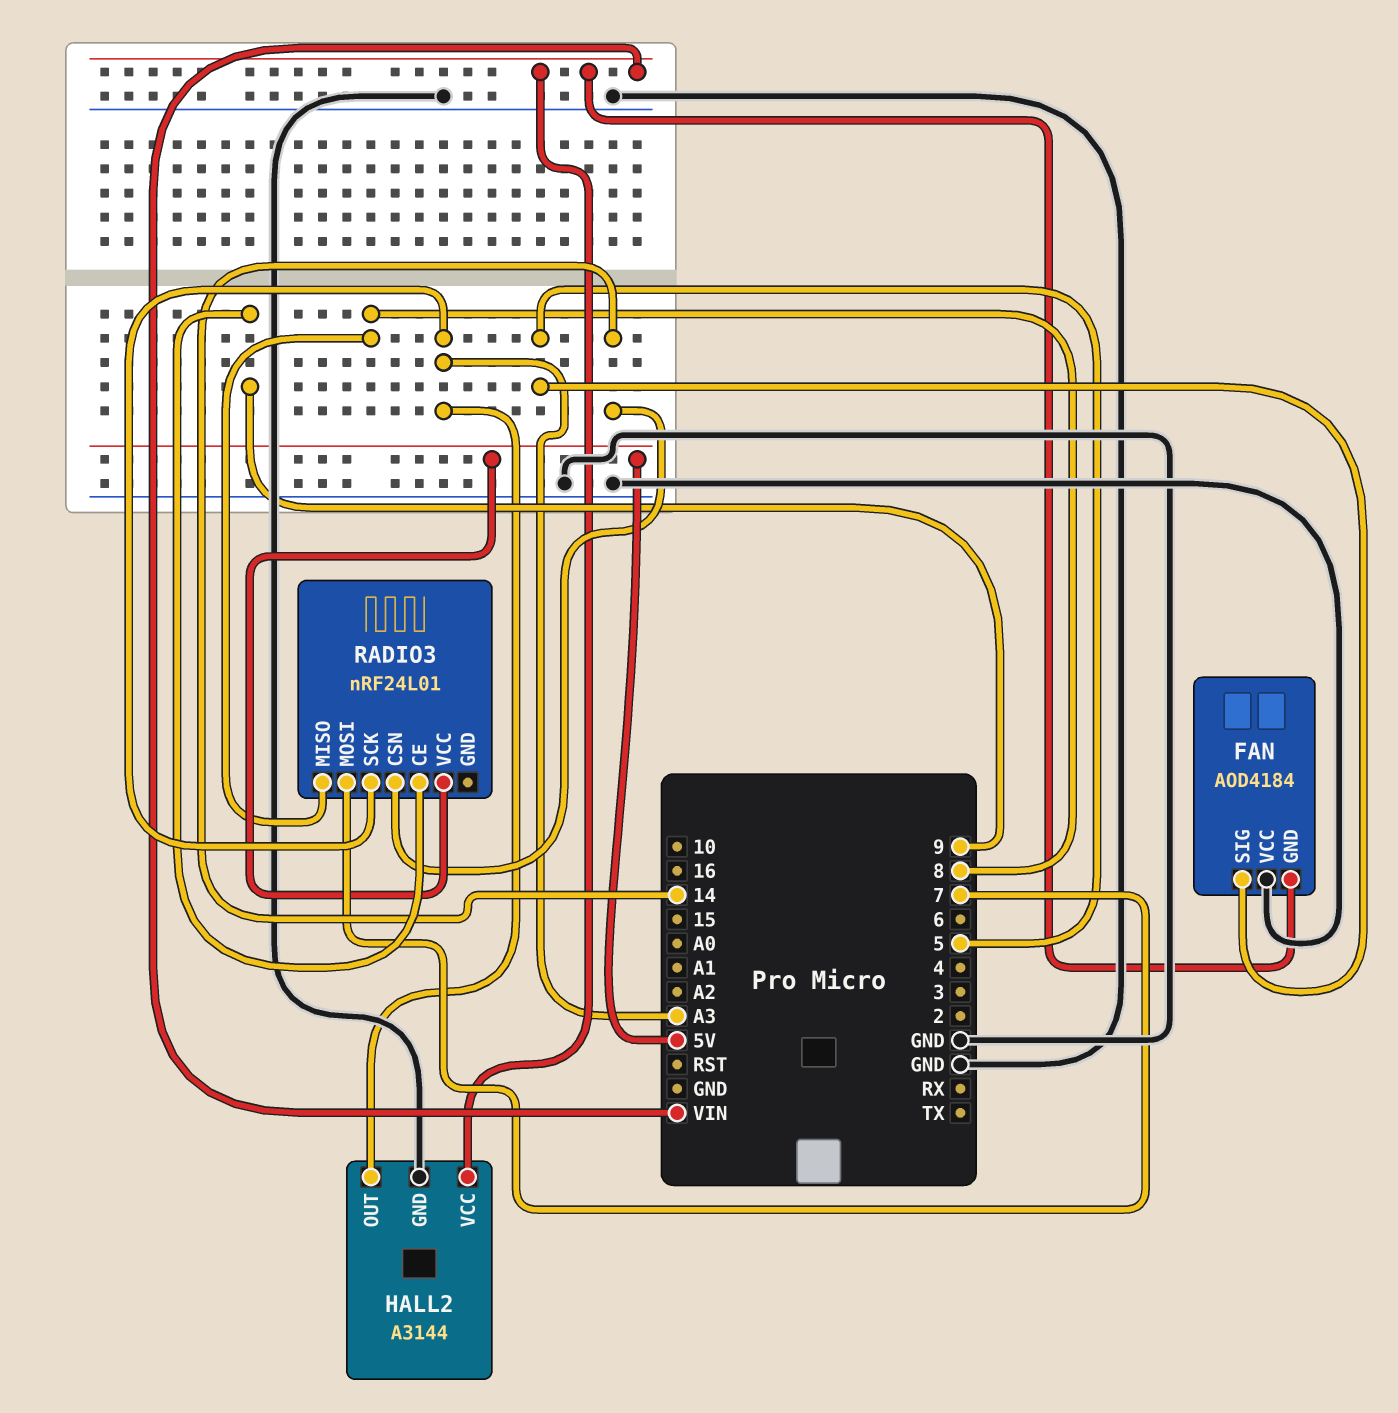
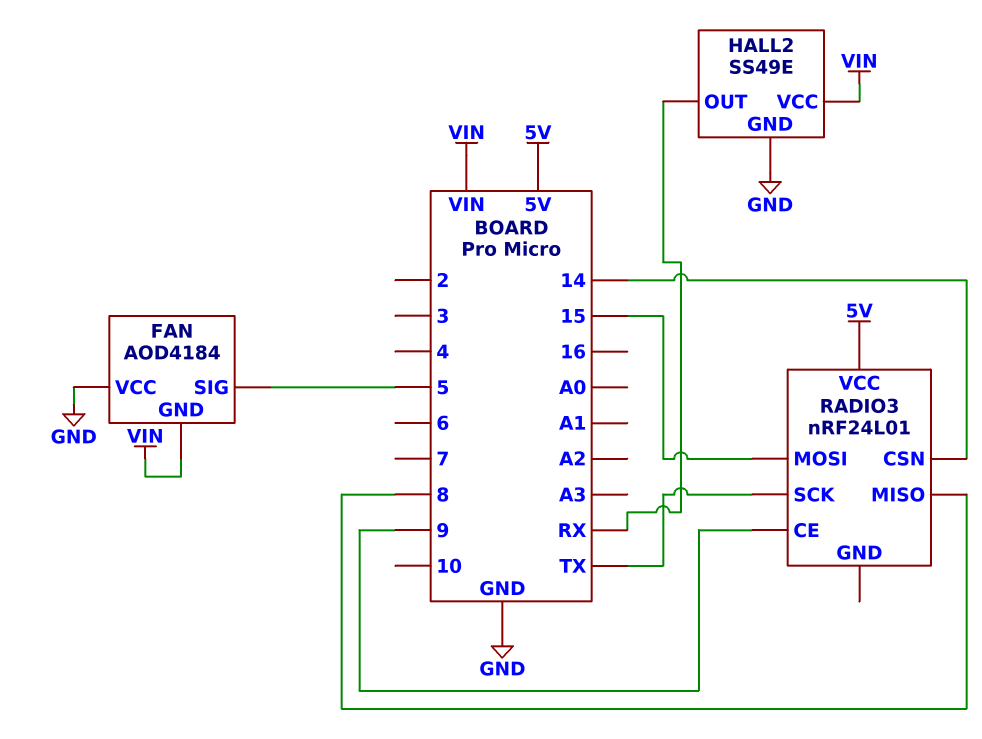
HALL2: A3144 -> SS49E
HALL2 pin OUT: A3 -> RX
RADIO3 pin MOSI: 7 -> 15
RADIO3 pin SCK: A3 -> TX

